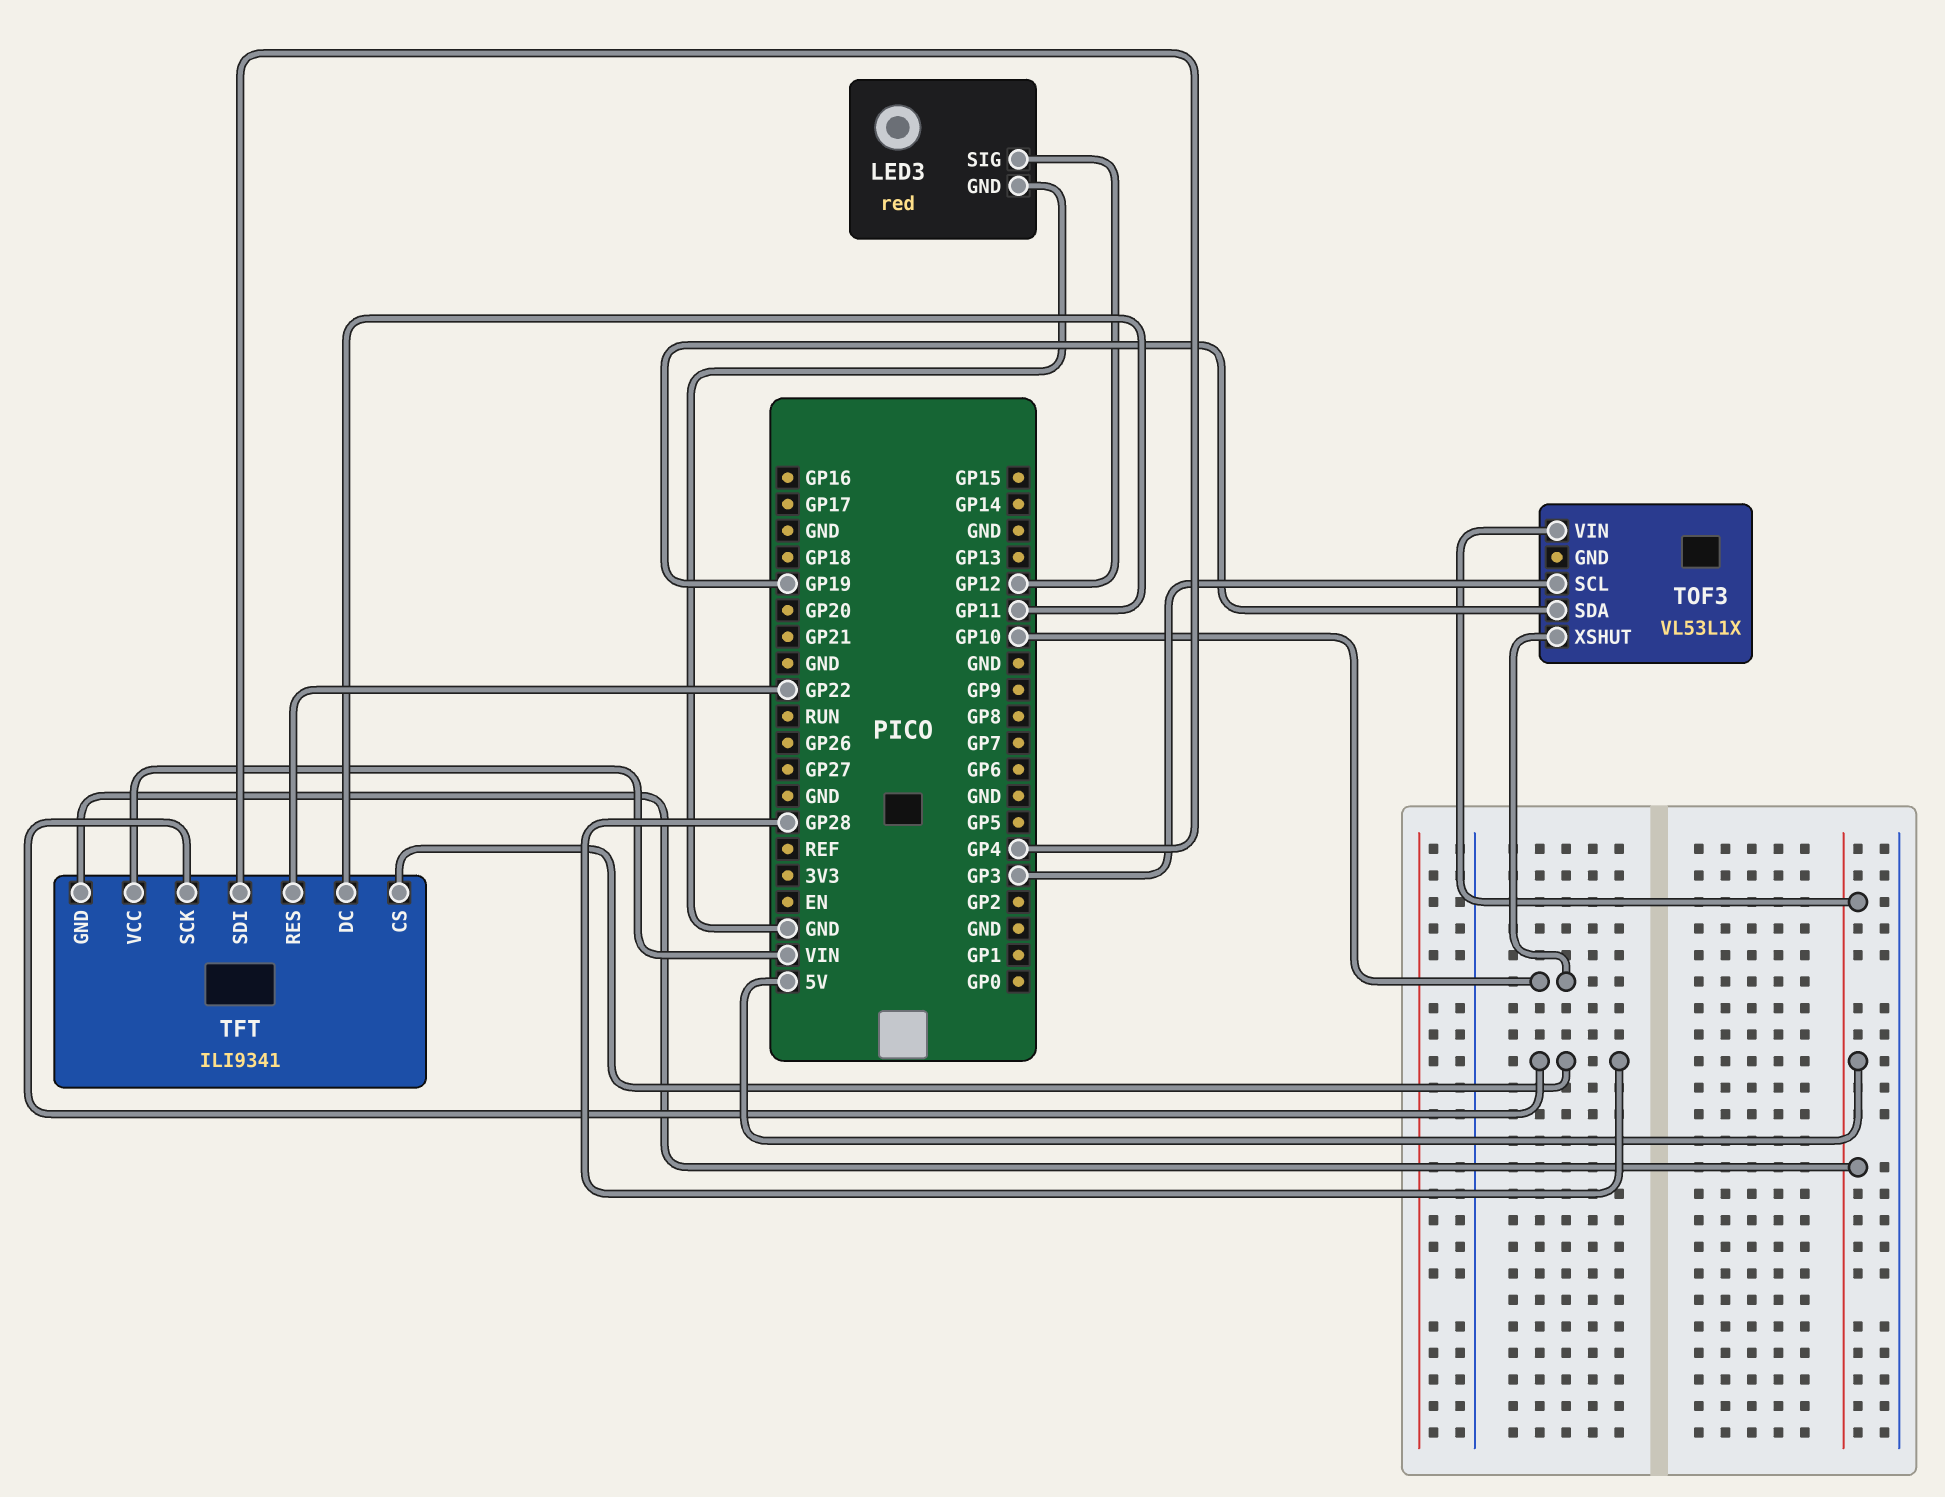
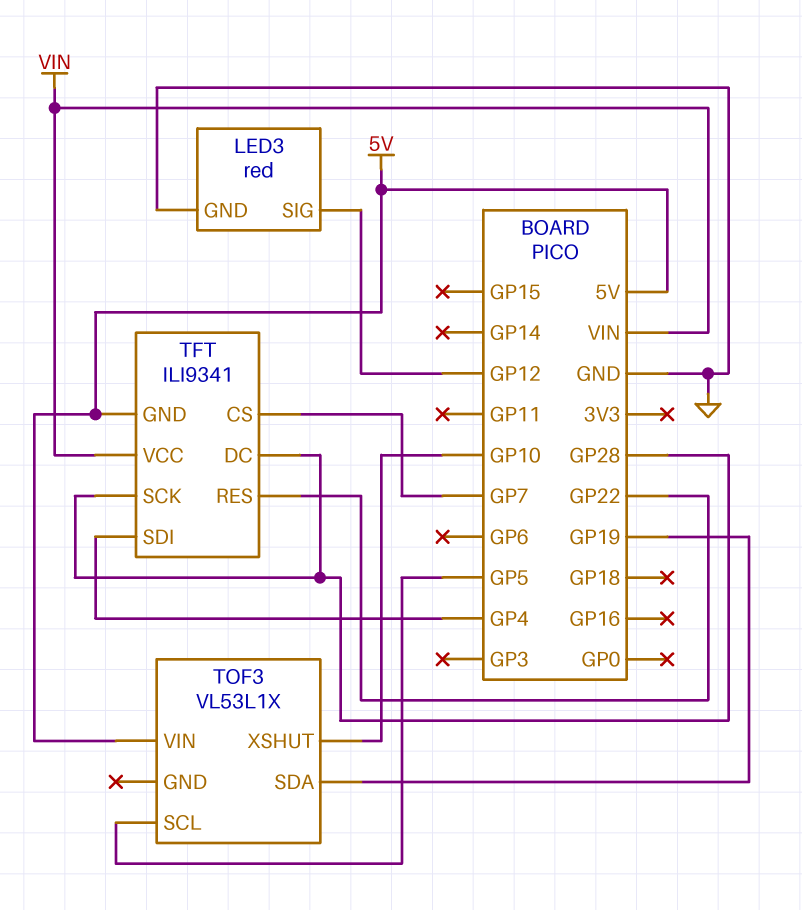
TFT pin CS: GP28 -> GP7
TFT pin DC: GP11 -> GP28
TOF3 pin SCL: GP3 -> GP5

